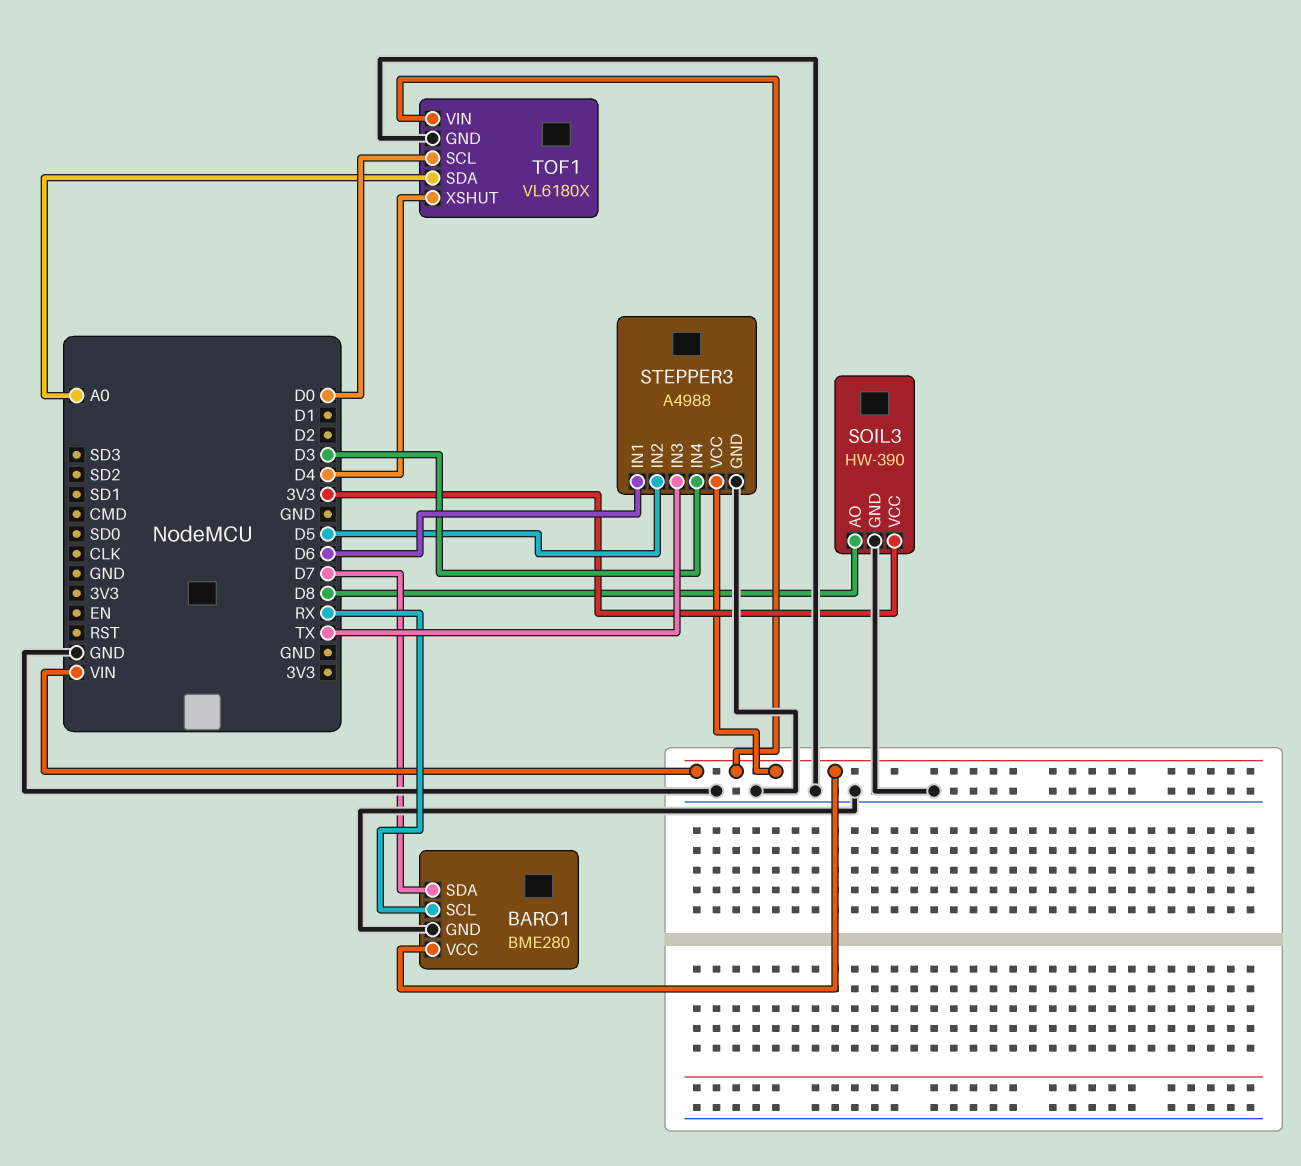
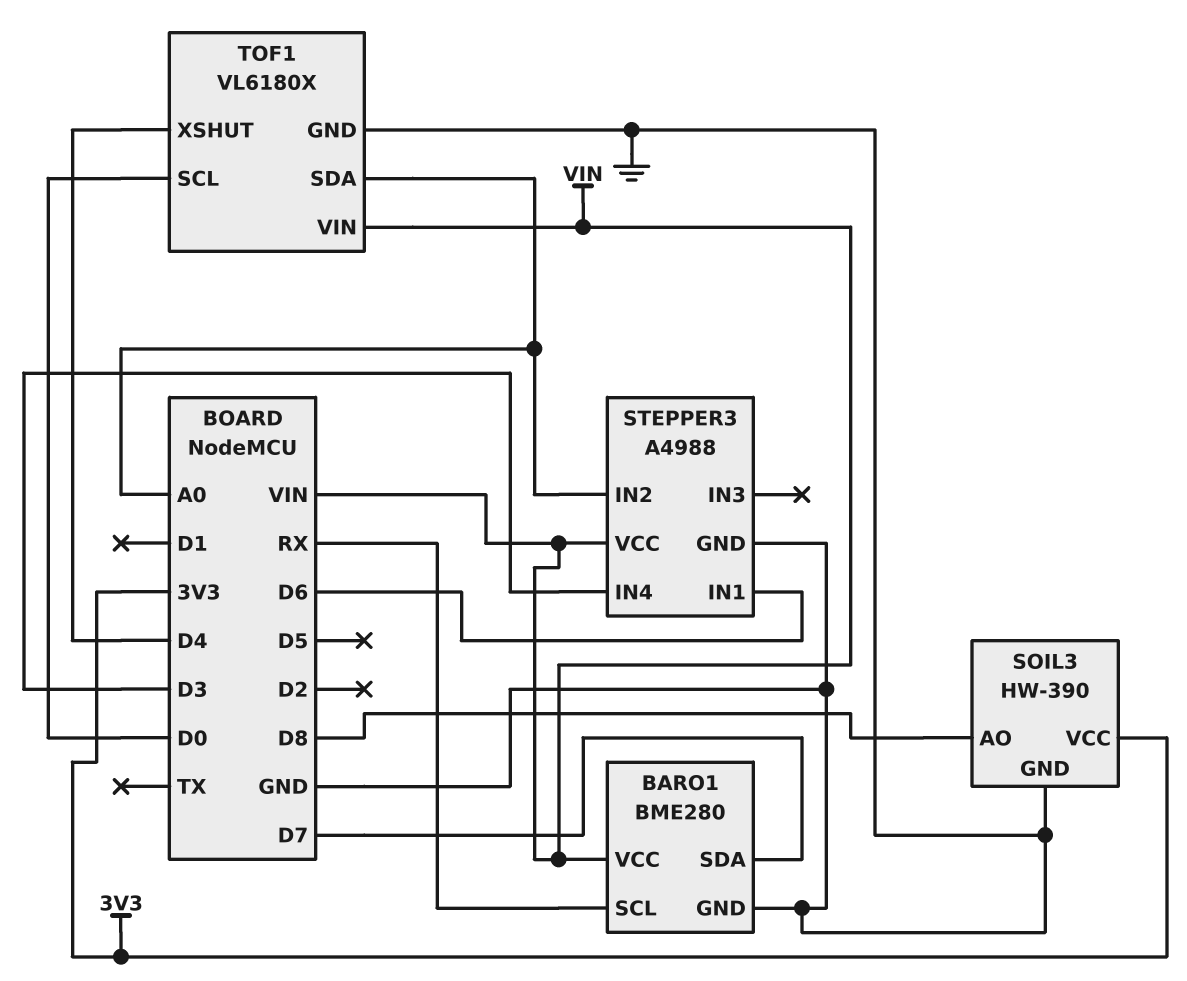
STEPPER3 pin IN2: D5 -> A0
STEPPER3 pin IN3: TX -> none

